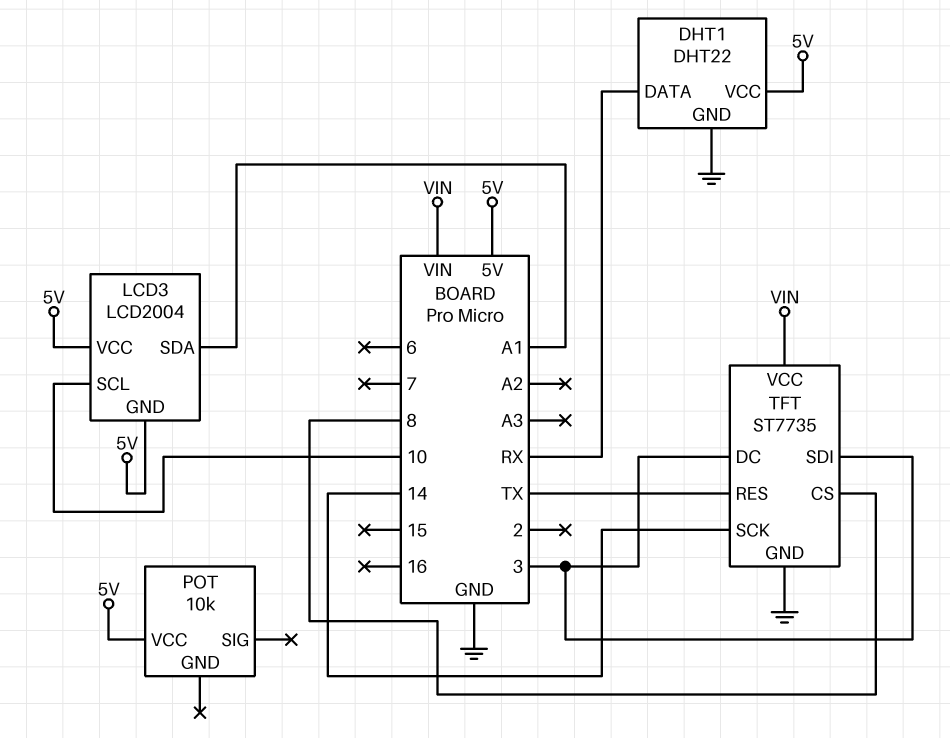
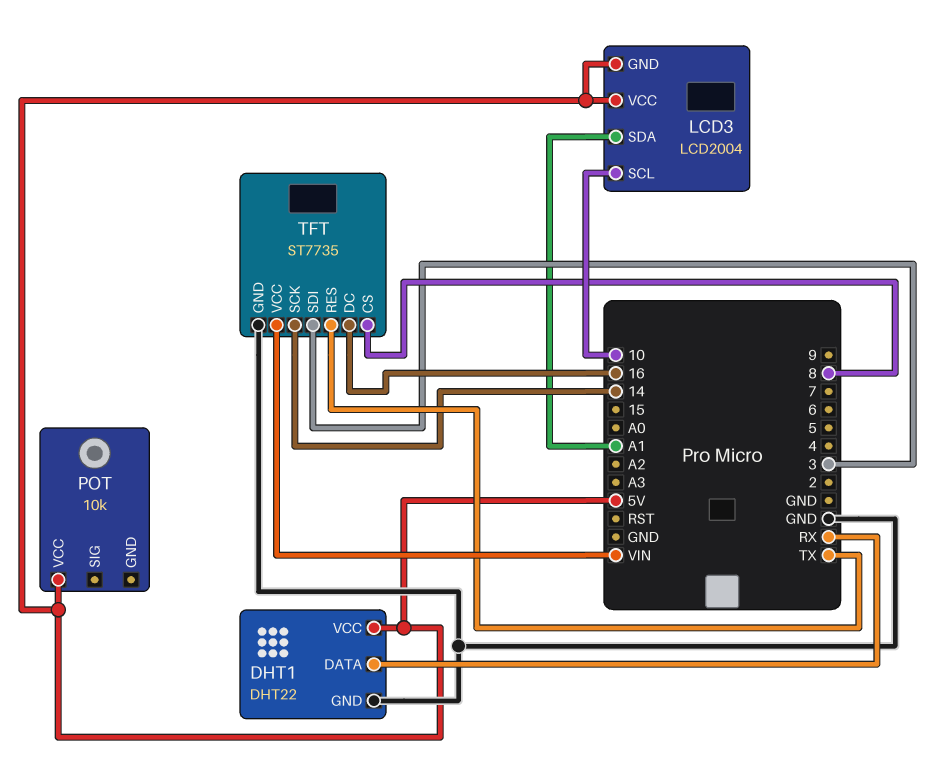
TFT pin DC: 3 -> 16

